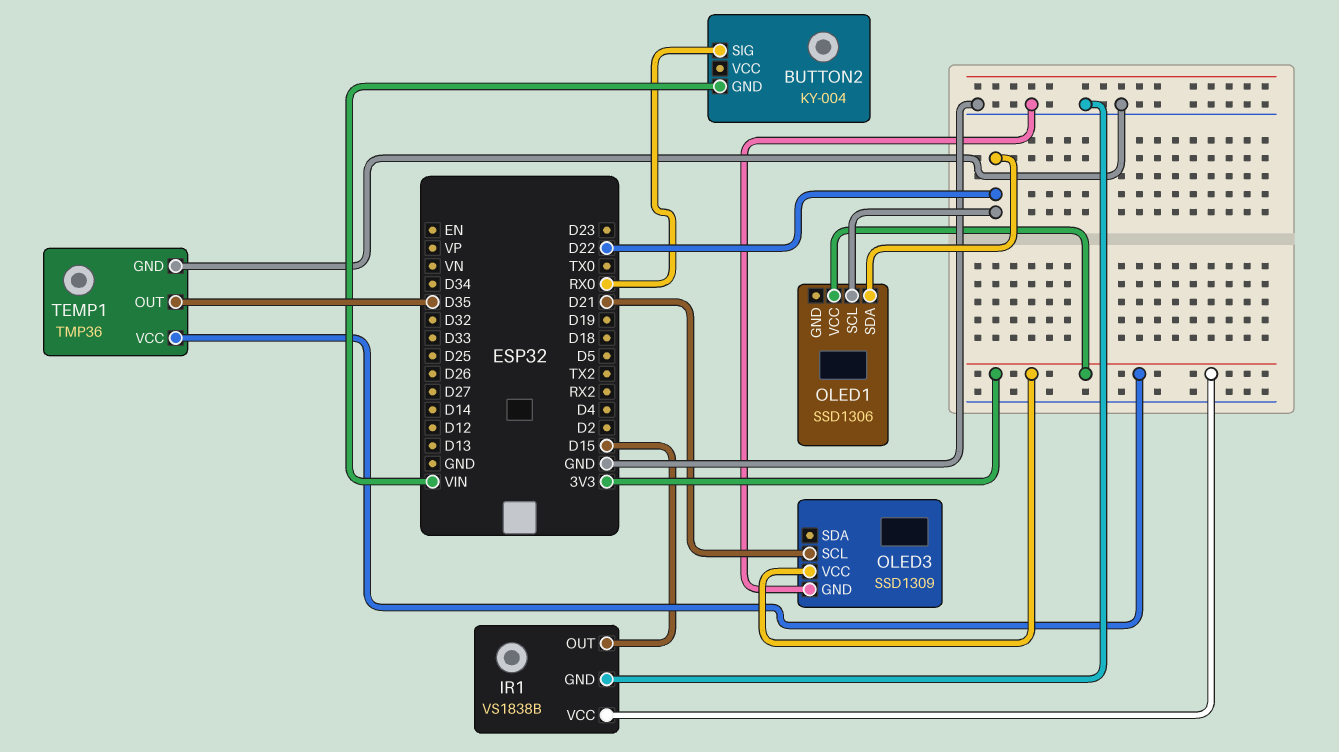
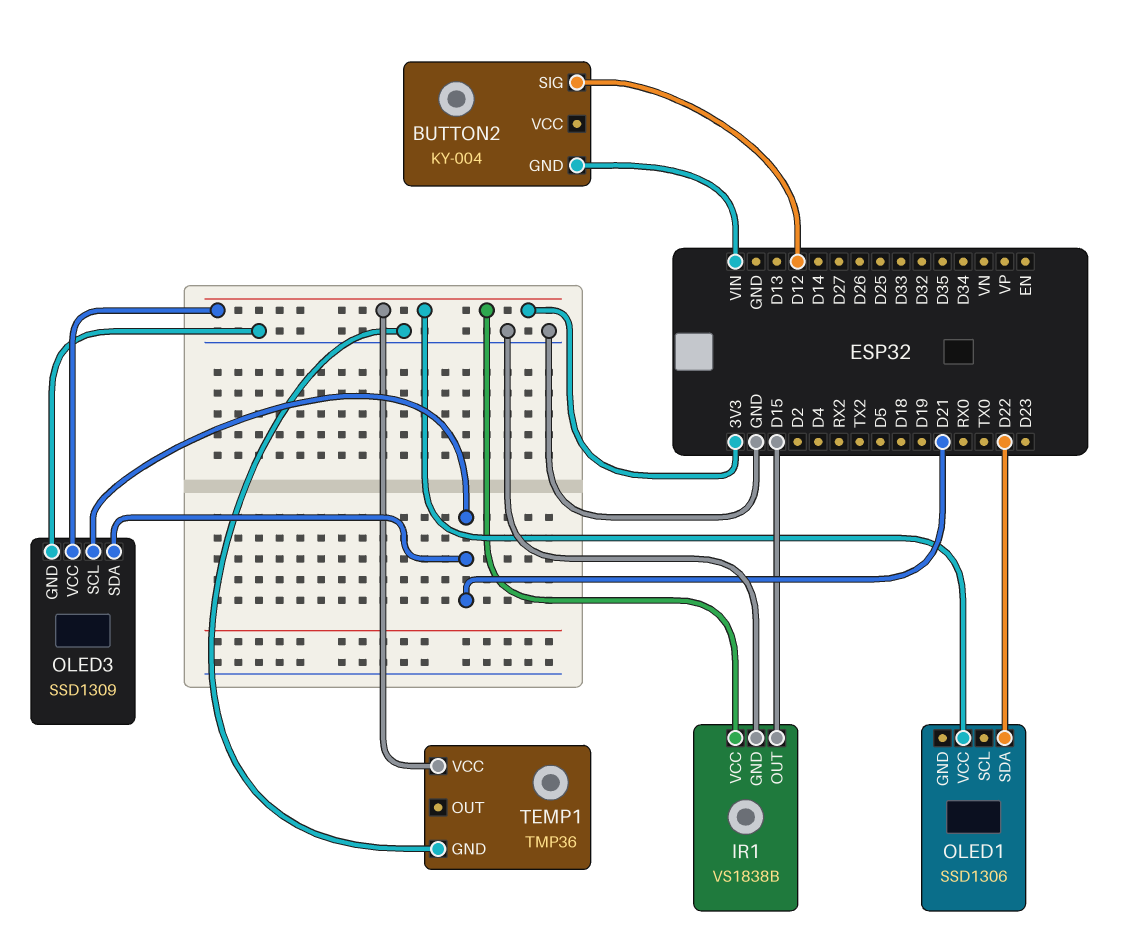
BUTTON2 pin SIG: RX0 -> D12
OLED1 pin SCL: D22 -> none
OLED3 pin SDA: none -> D21
TEMP1 pin OUT: D35 -> none

